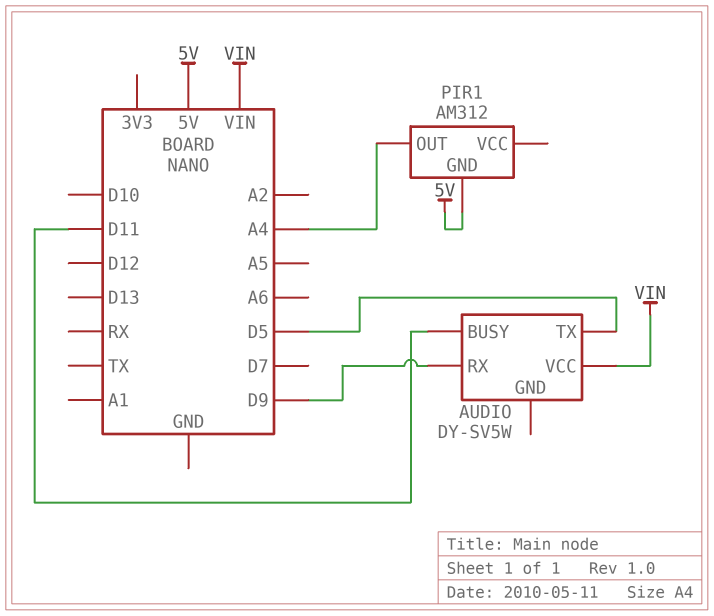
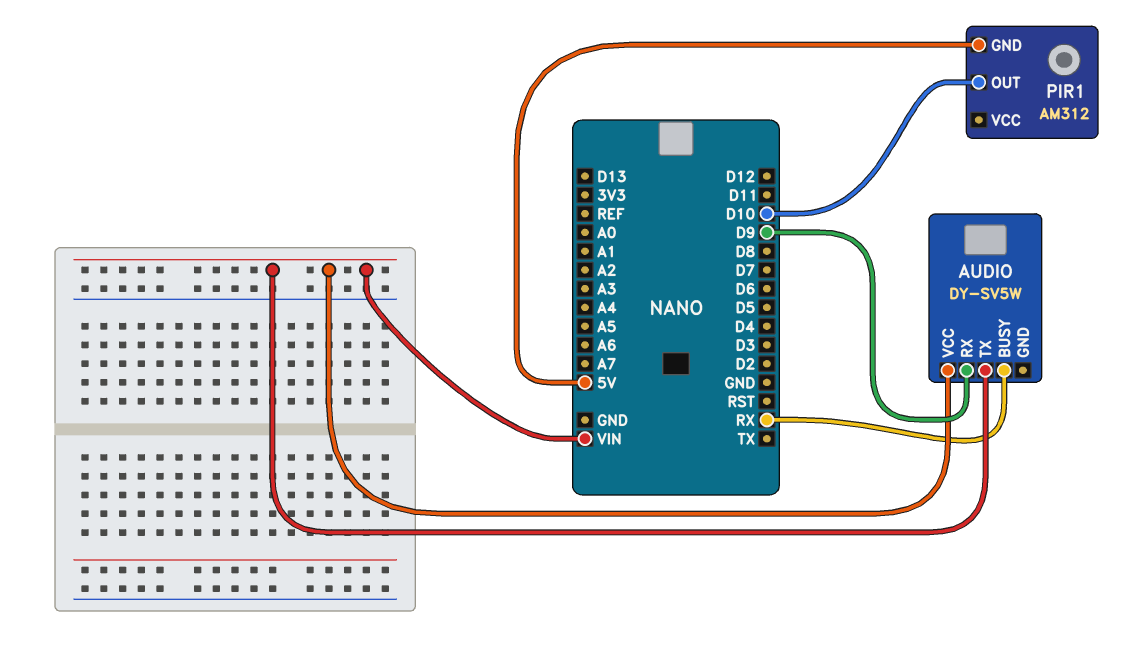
AUDIO pin BUSY: D11 -> RX
AUDIO pin TX: D5 -> VIN
PIR1 pin OUT: A4 -> D10

